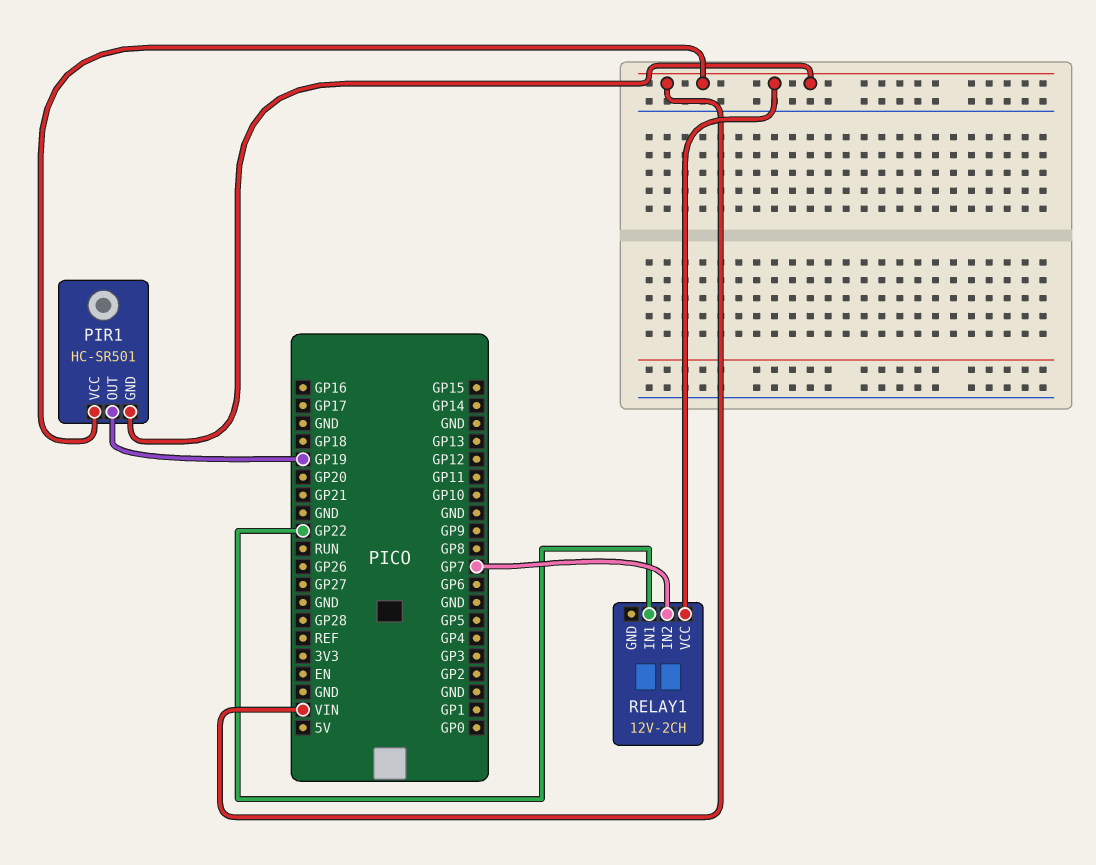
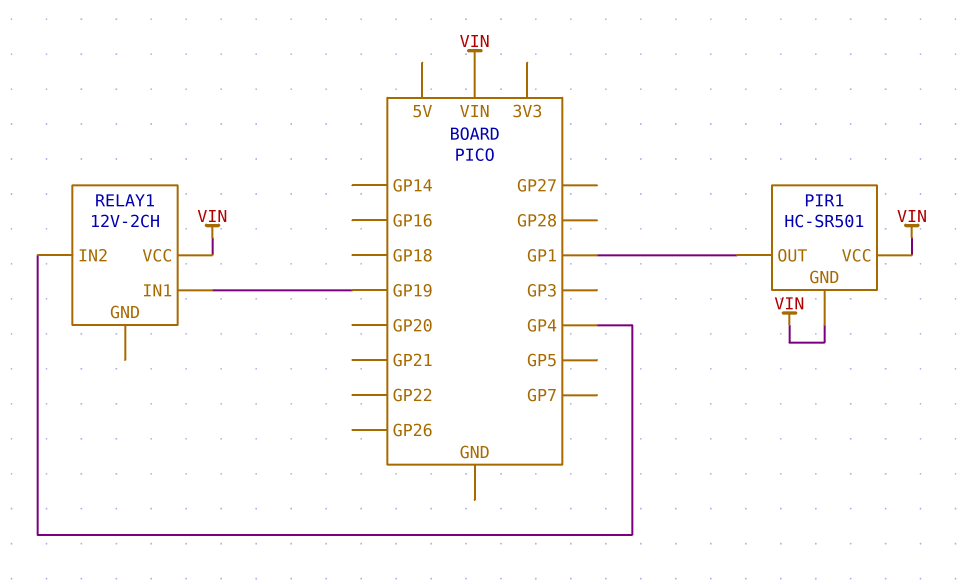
PIR1 pin OUT: GP19 -> GP1
RELAY1 pin IN1: GP22 -> GP19
RELAY1 pin IN2: GP7 -> GP4

